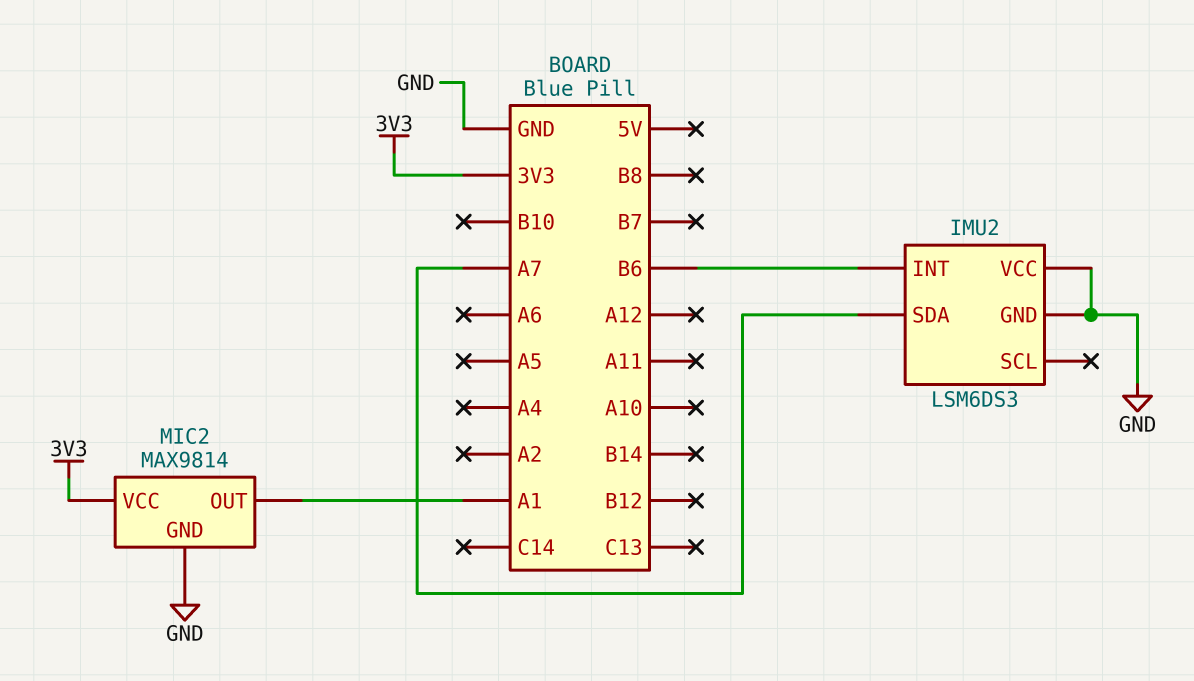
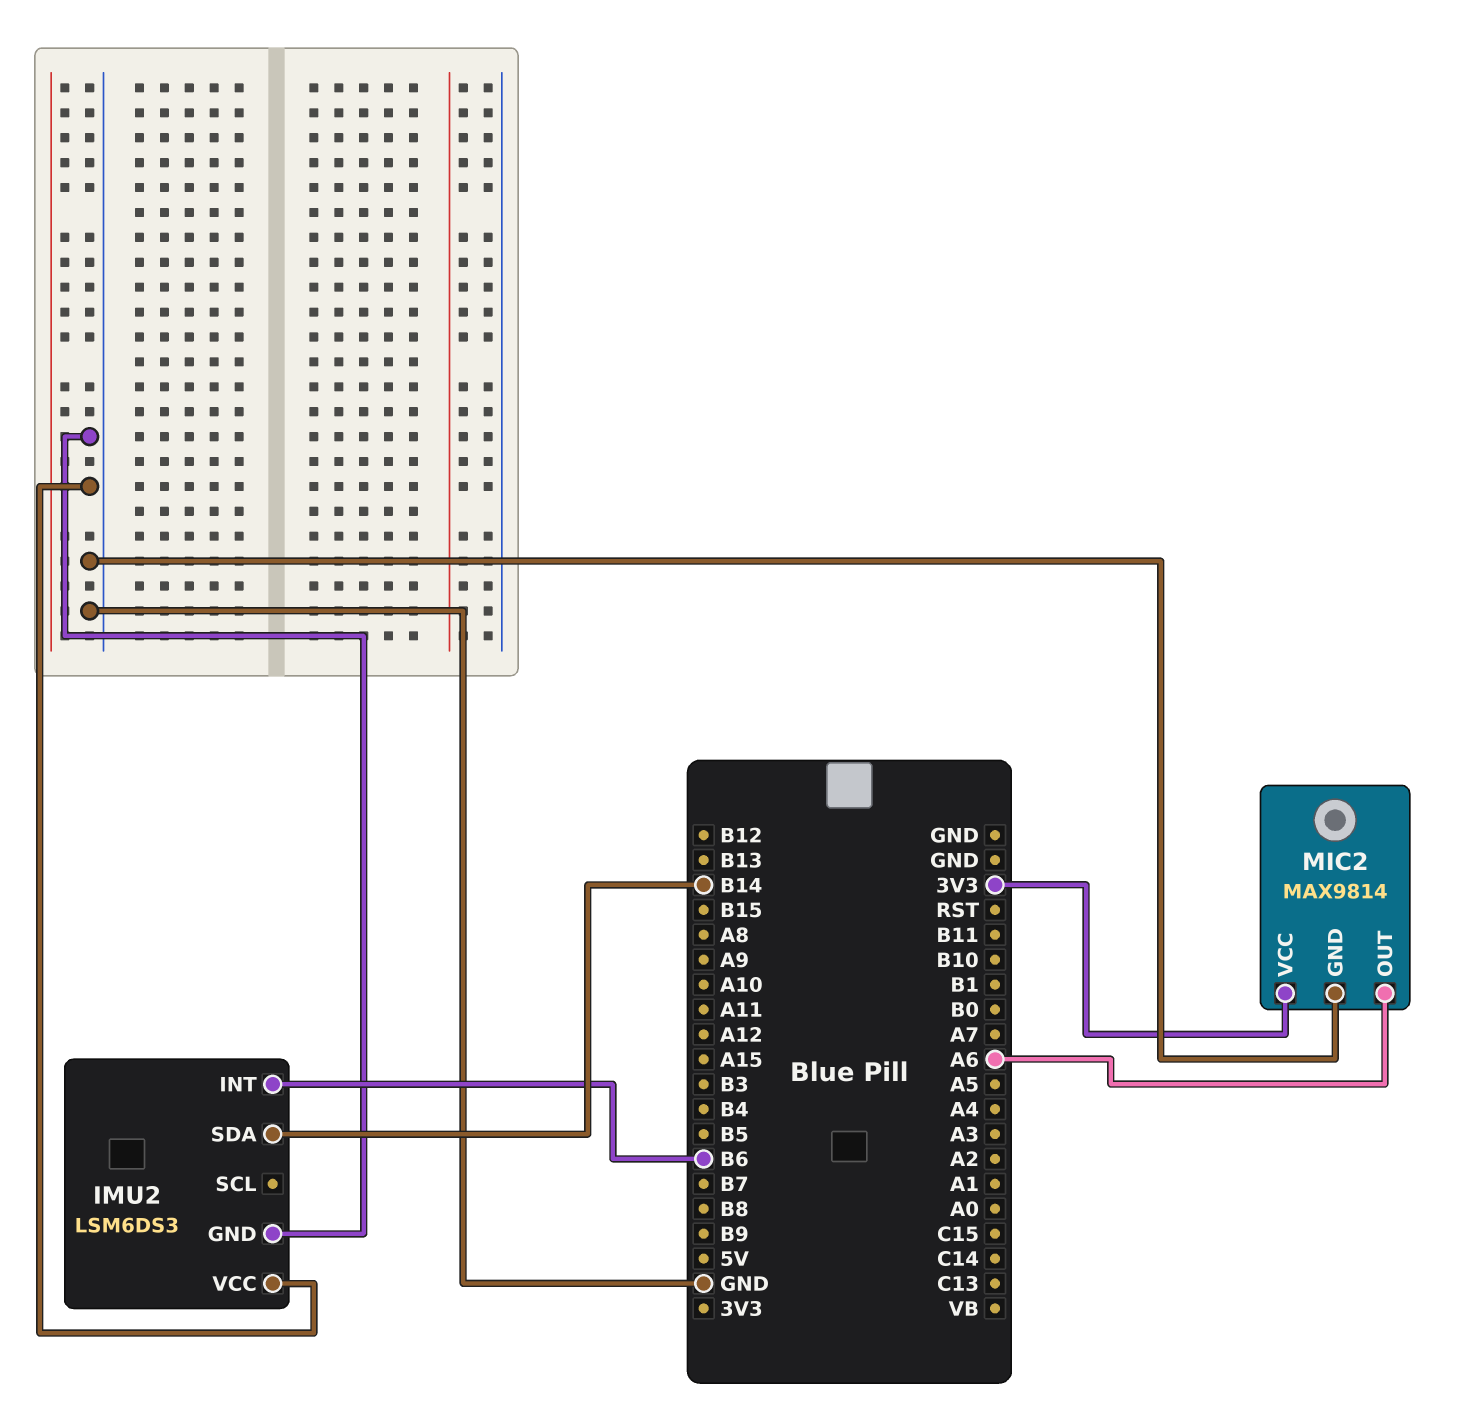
IMU2 pin SDA: A7 -> B14
MIC2 pin OUT: A1 -> A6

